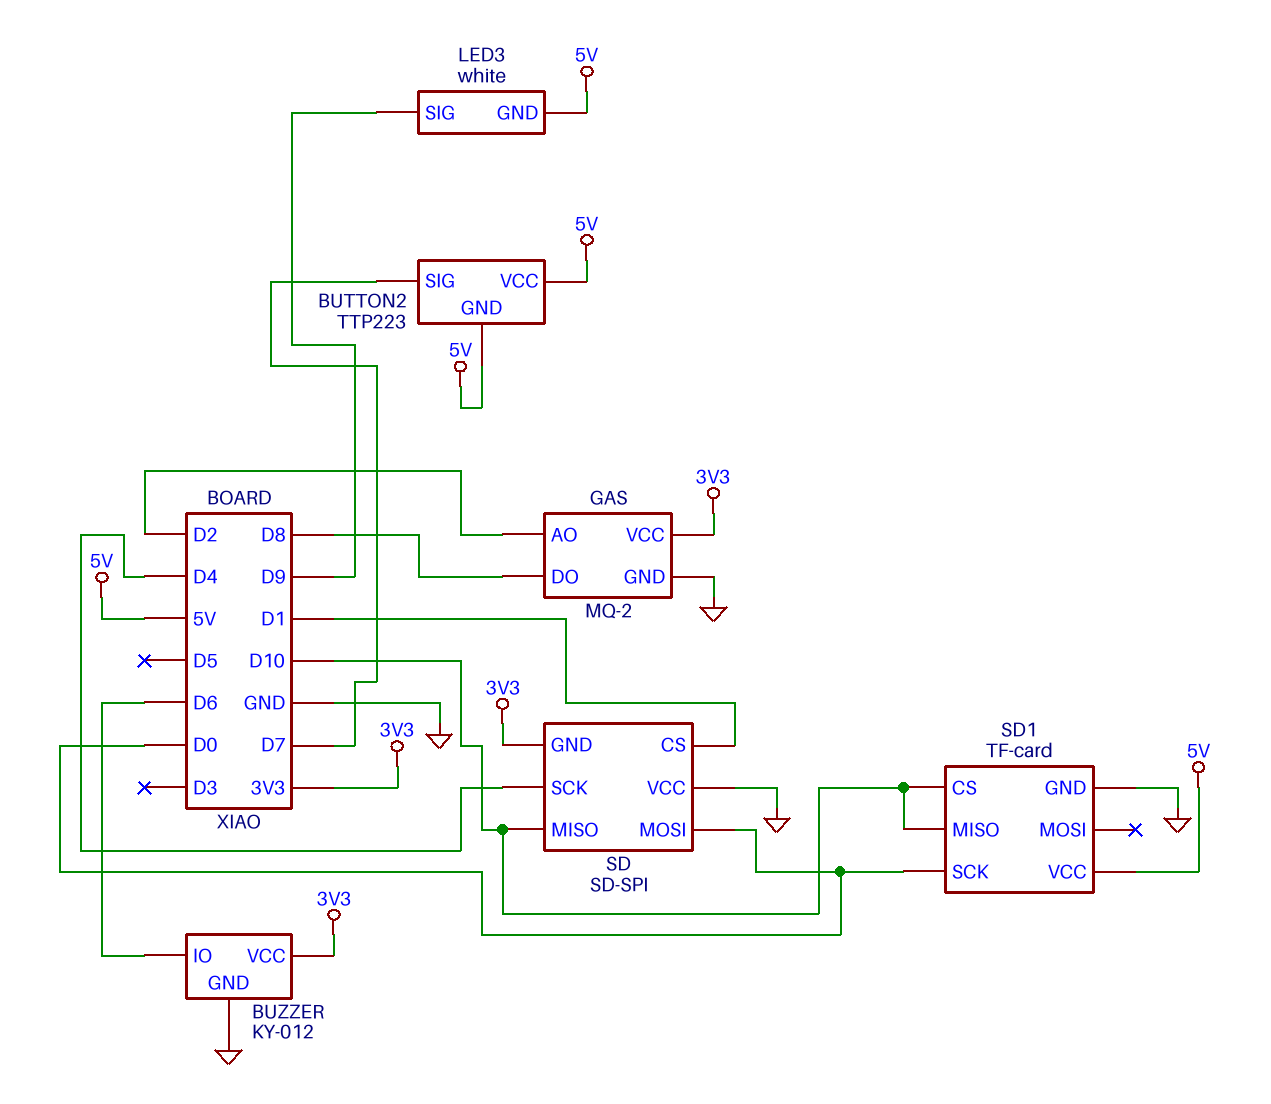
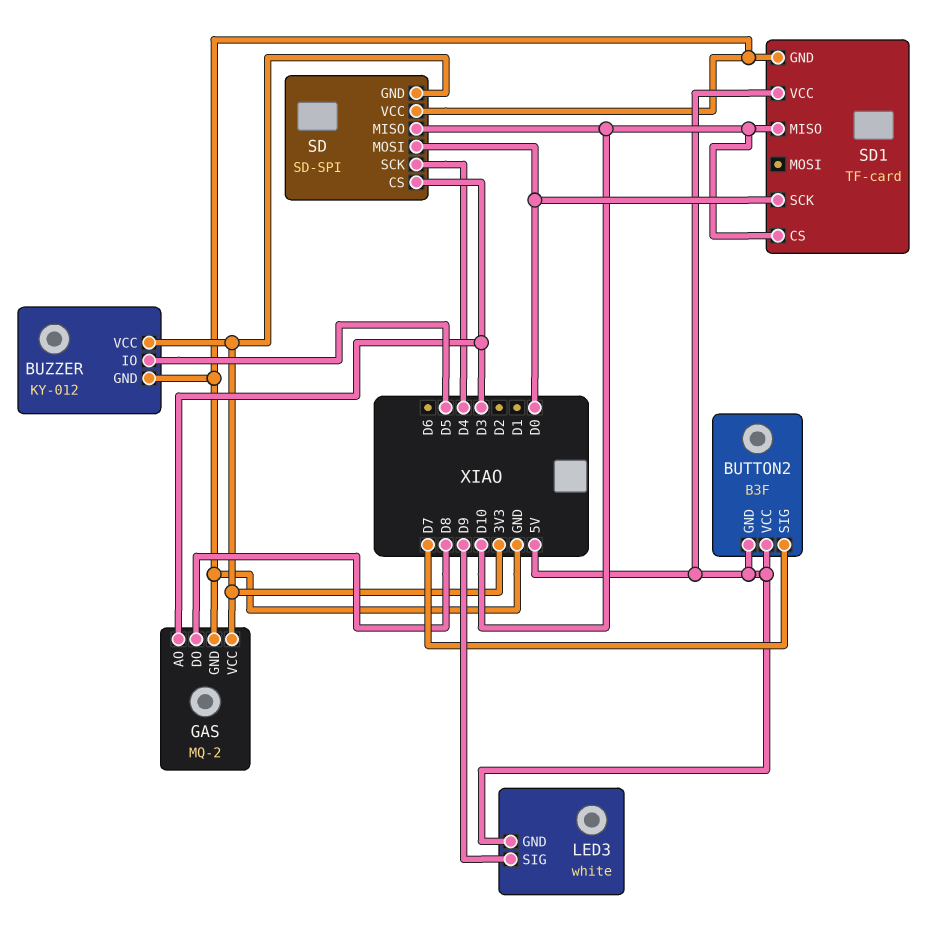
BUTTON2: TTP223 -> B3F
BUZZER pin IO: D6 -> D5
GAS pin AO: D2 -> D3
SD pin CS: D1 -> D3

